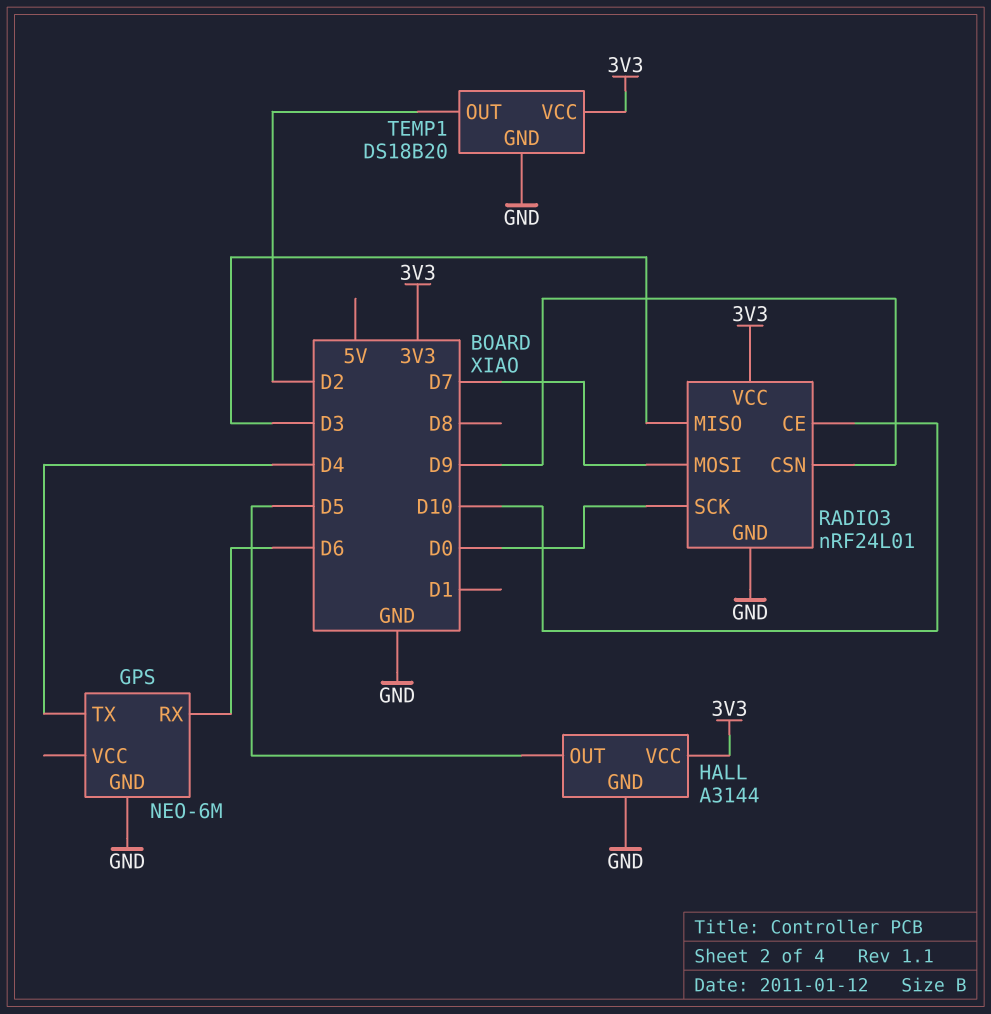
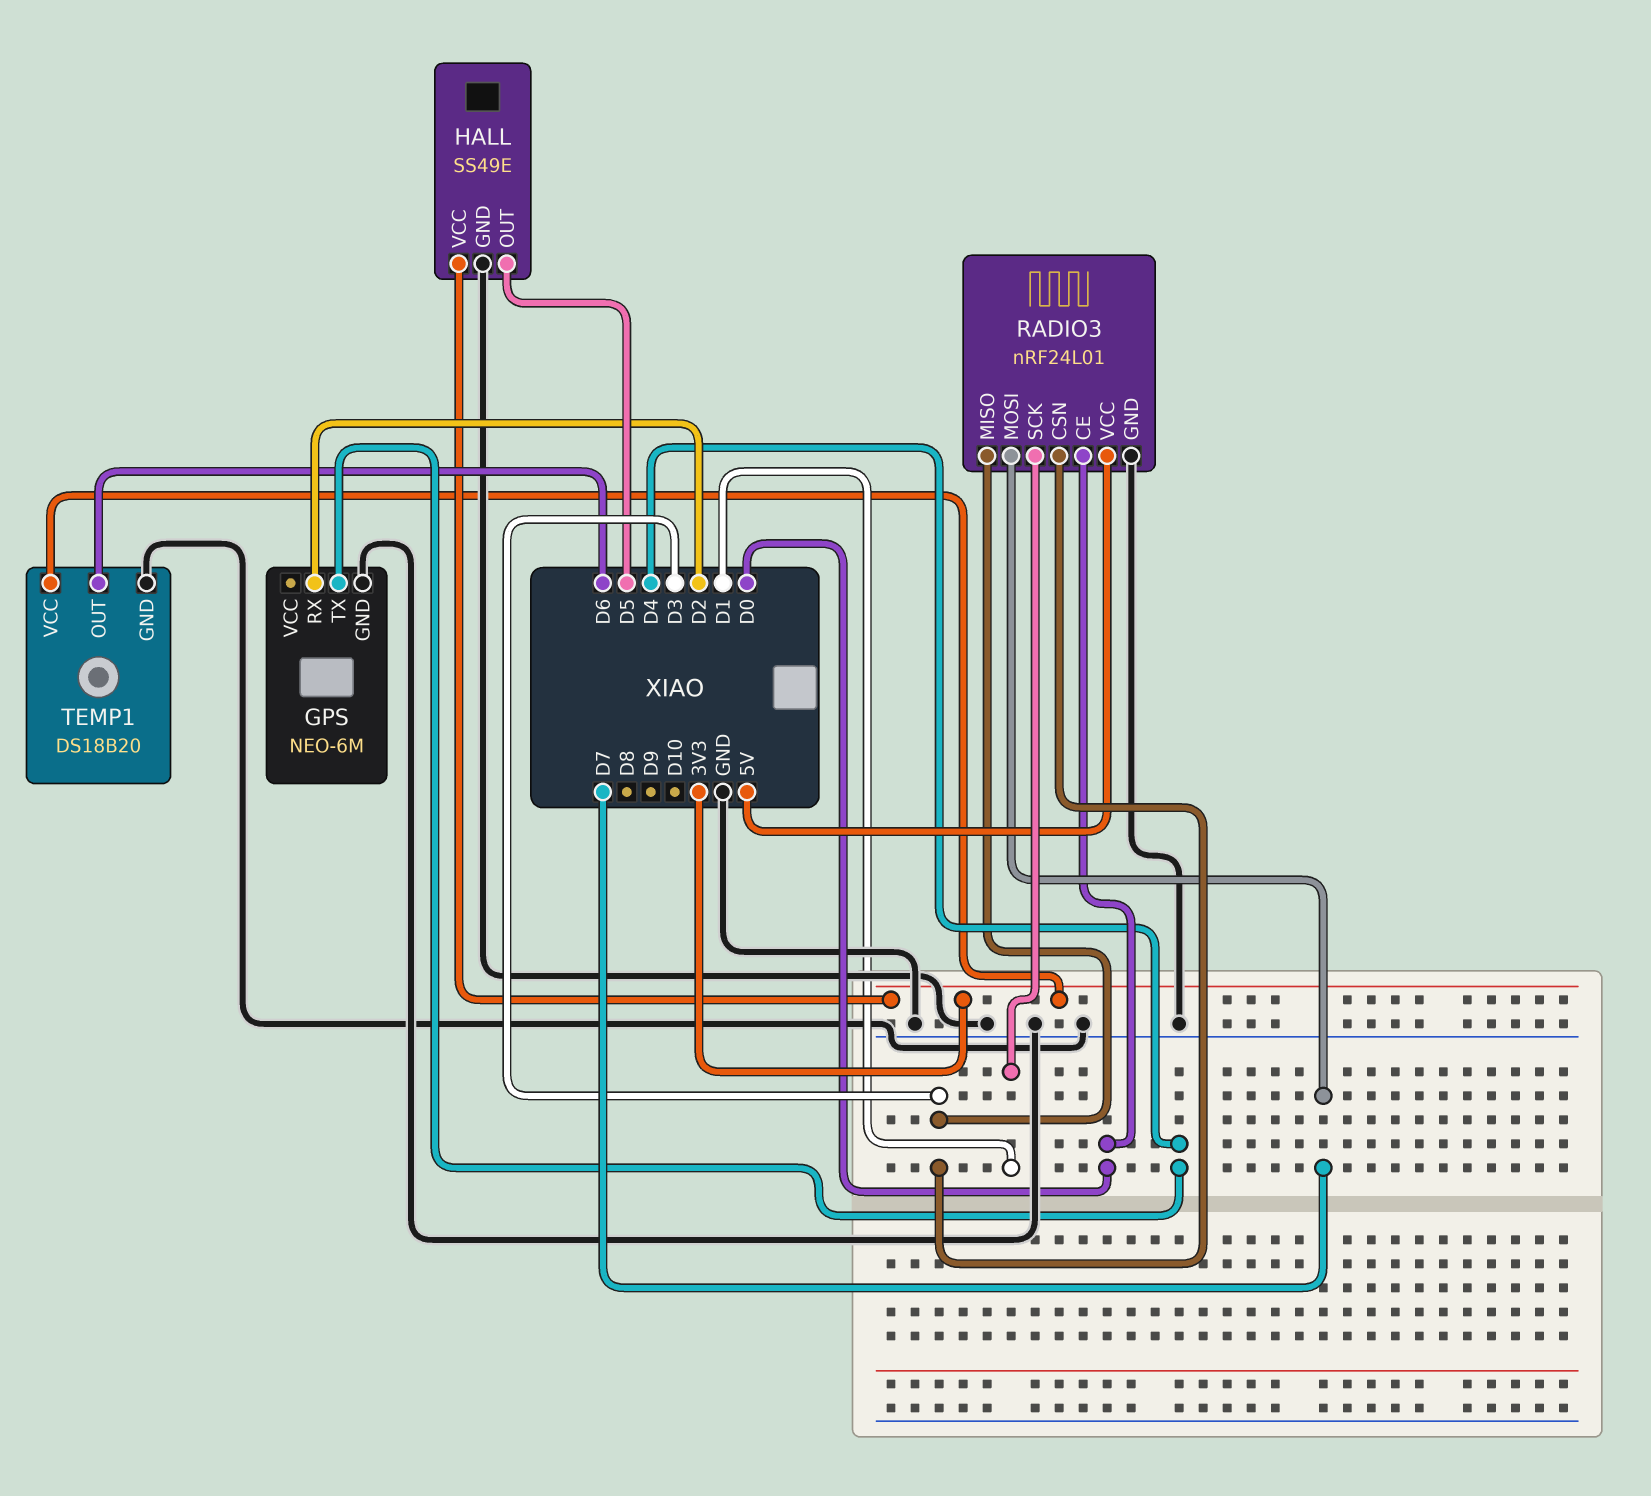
GPS pin RX: D6 -> D2
HALL: A3144 -> SS49E
RADIO3 pin CE: D10 -> D0
RADIO3 pin CSN: D9 -> D3
RADIO3 pin SCK: D0 -> D1
RADIO3 pin VCC: 3V3 -> 5V
TEMP1 pin OUT: D2 -> D6

